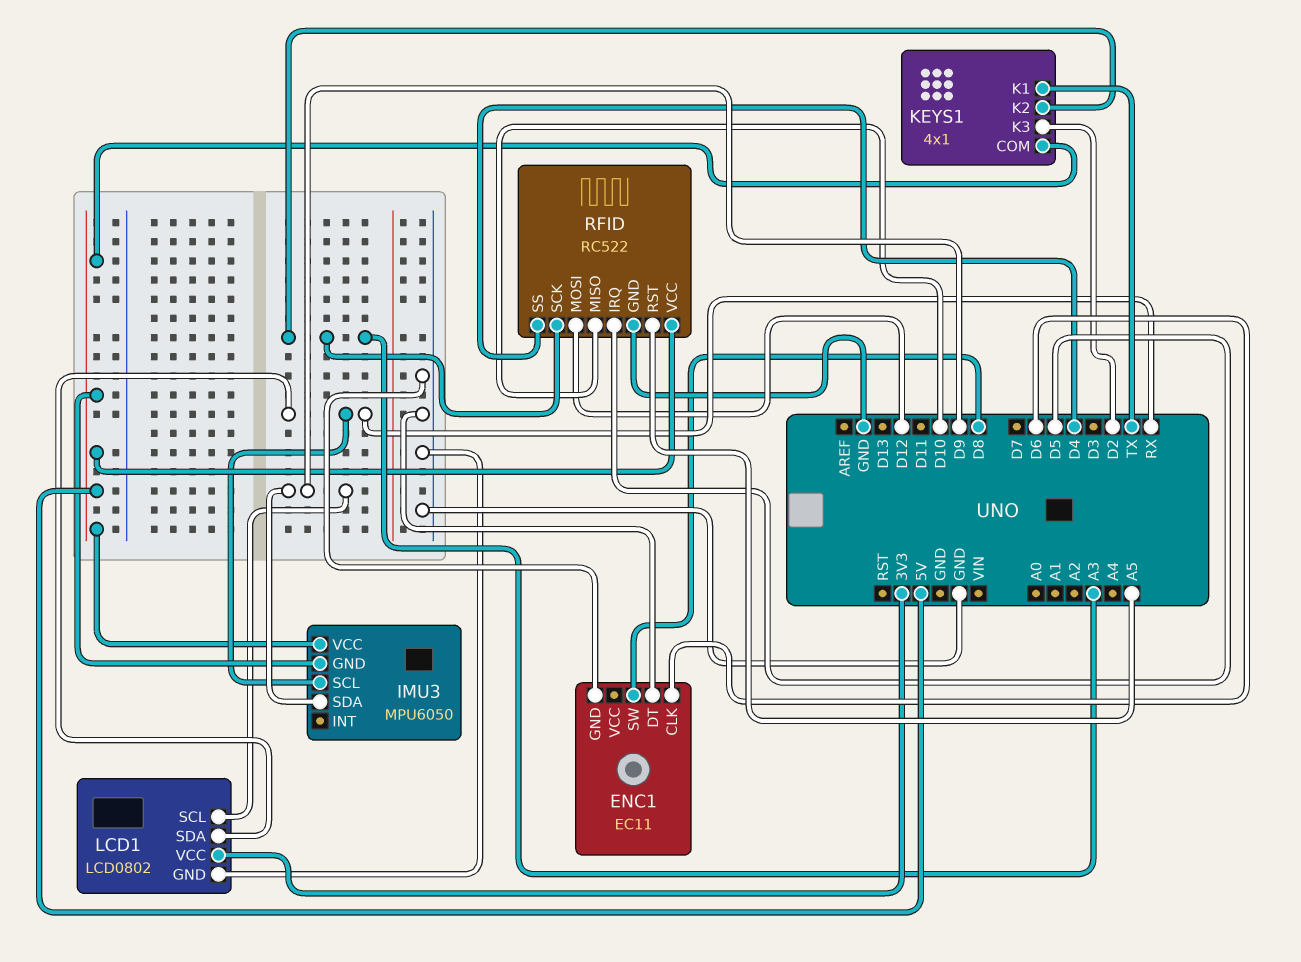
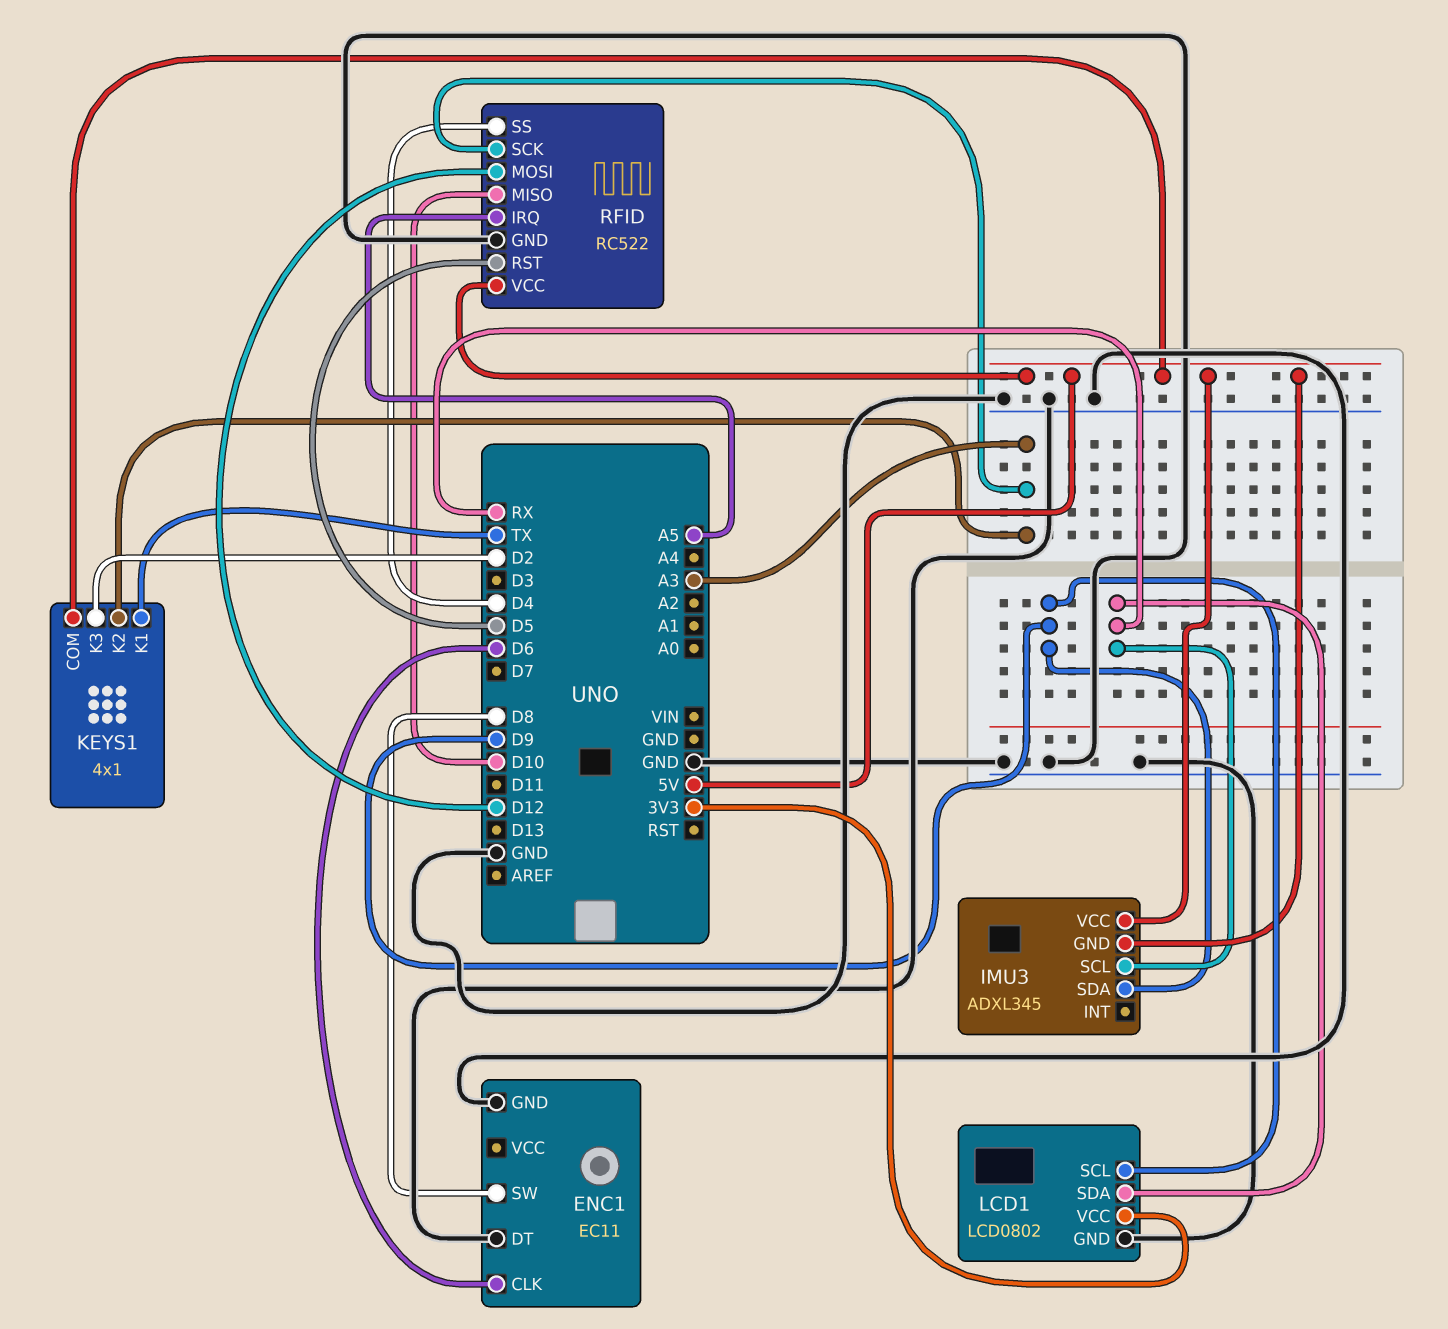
IMU3: MPU6050 -> ADXL345
RFID pin IRQ: D5 -> A5
RFID pin RST: A5 -> D5

